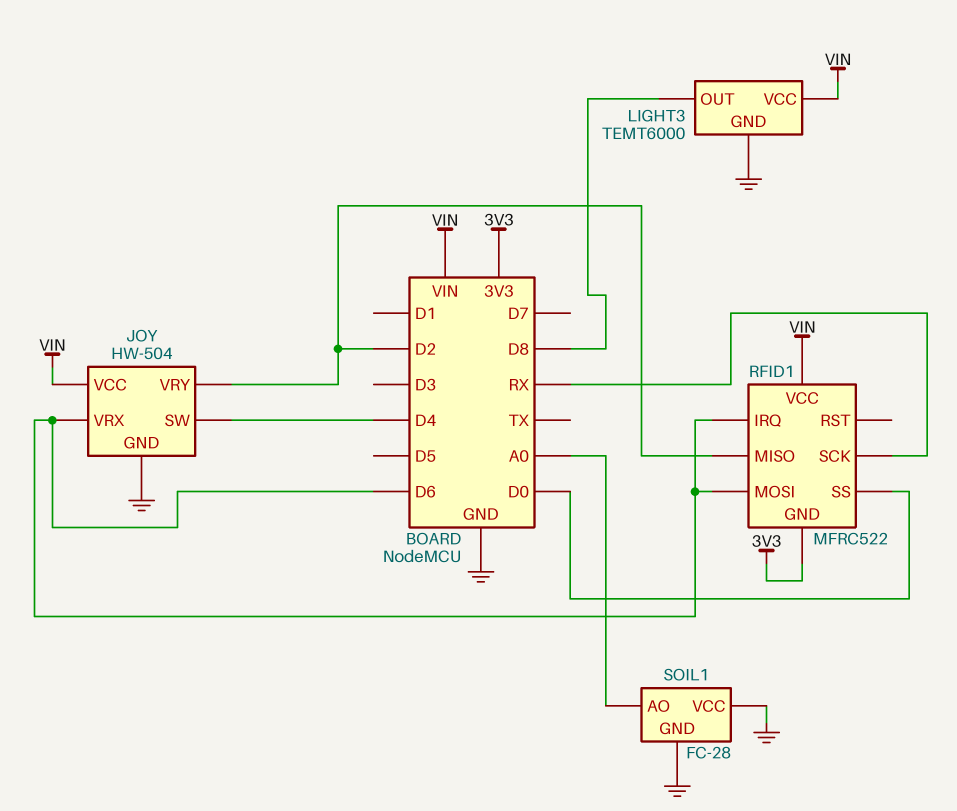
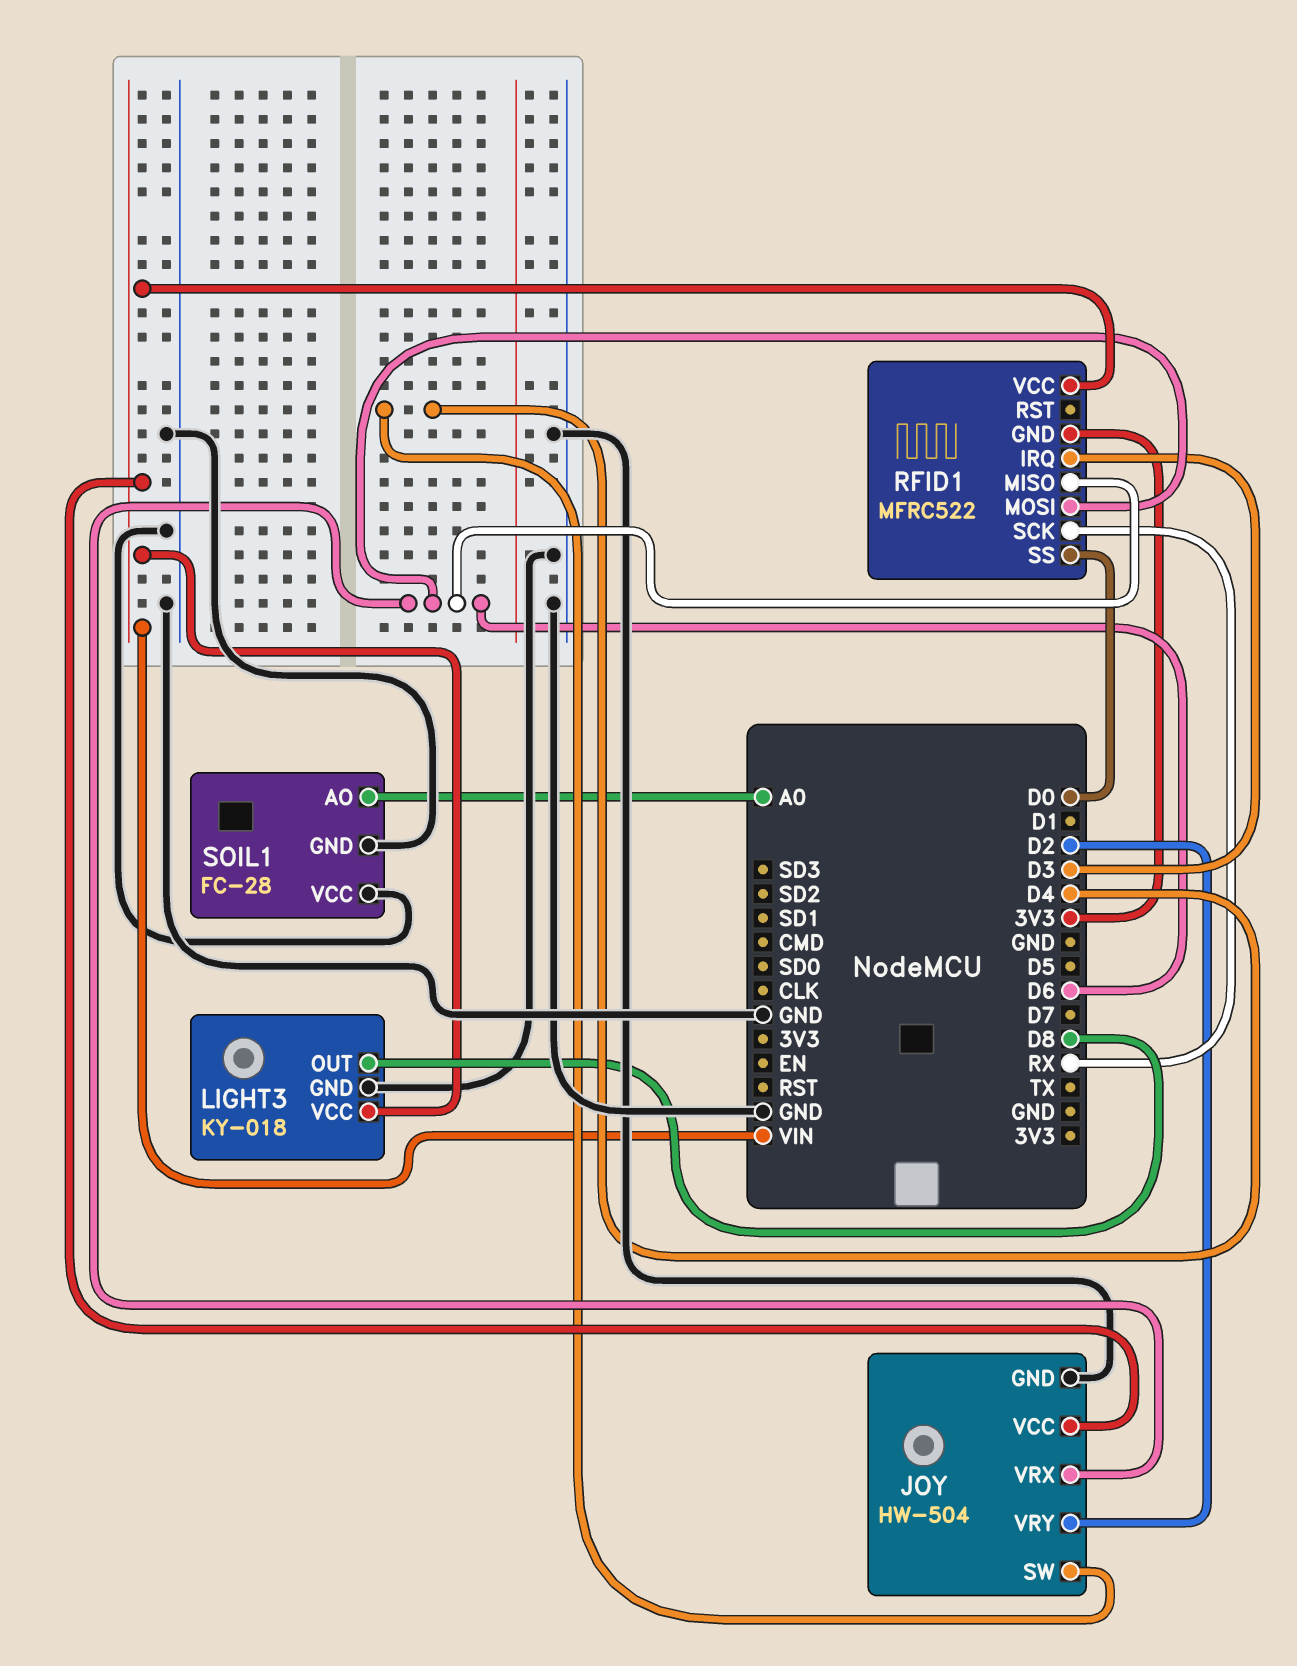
LIGHT3: TEMT6000 -> KY-018
RFID1 pin IRQ: D6 -> D3
RFID1 pin MISO: D2 -> D6

